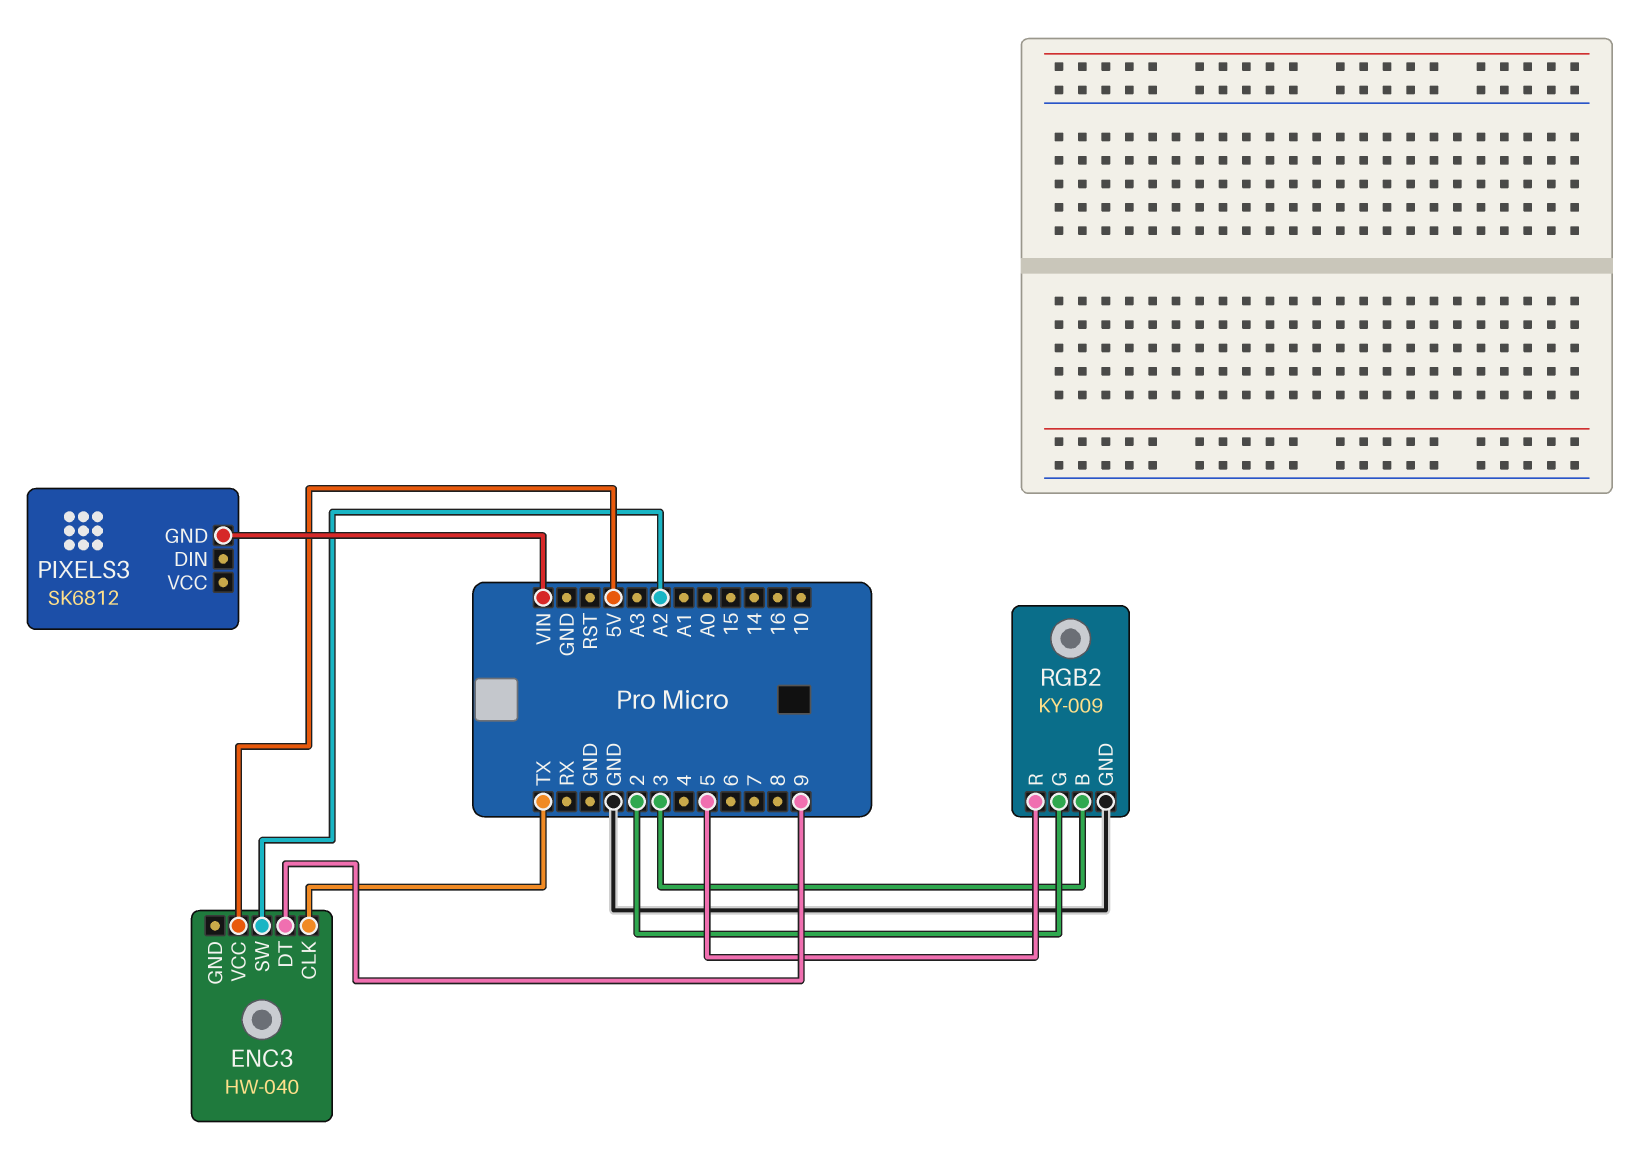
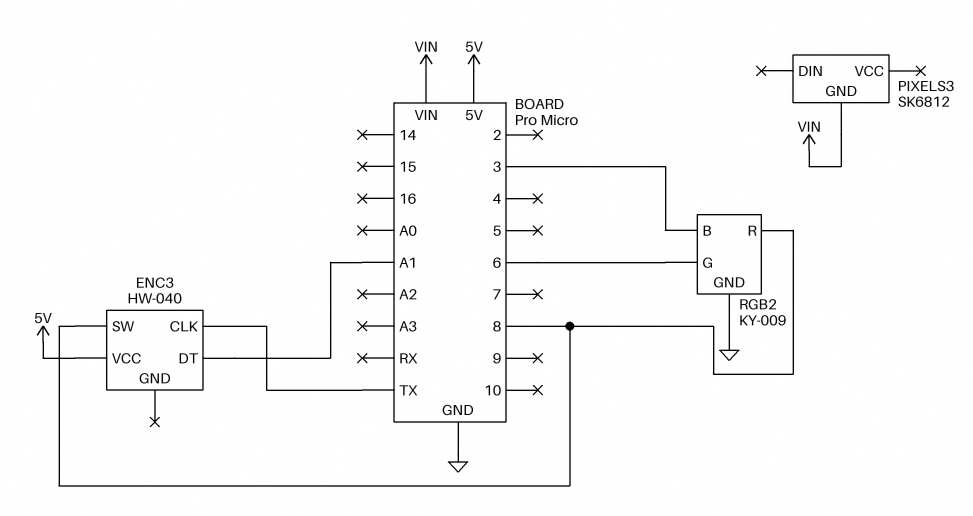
ENC3 pin DT: 9 -> A1
ENC3 pin SW: A2 -> 8
RGB2 pin G: 2 -> 6
RGB2 pin R: 5 -> 8

